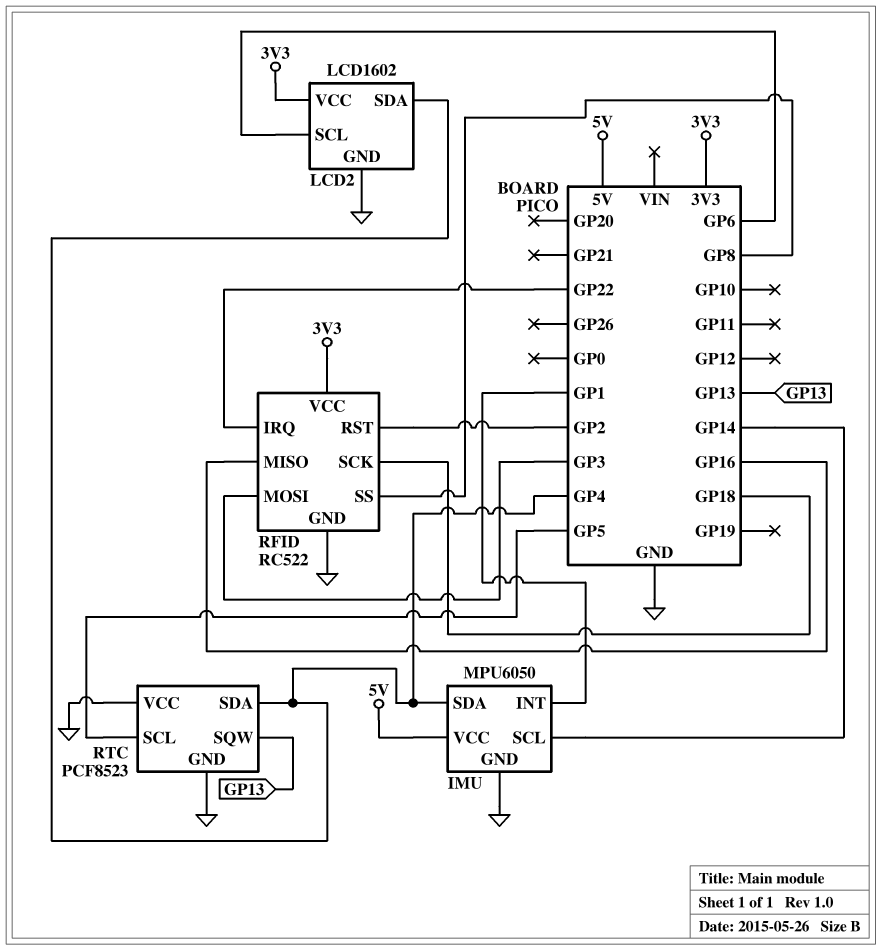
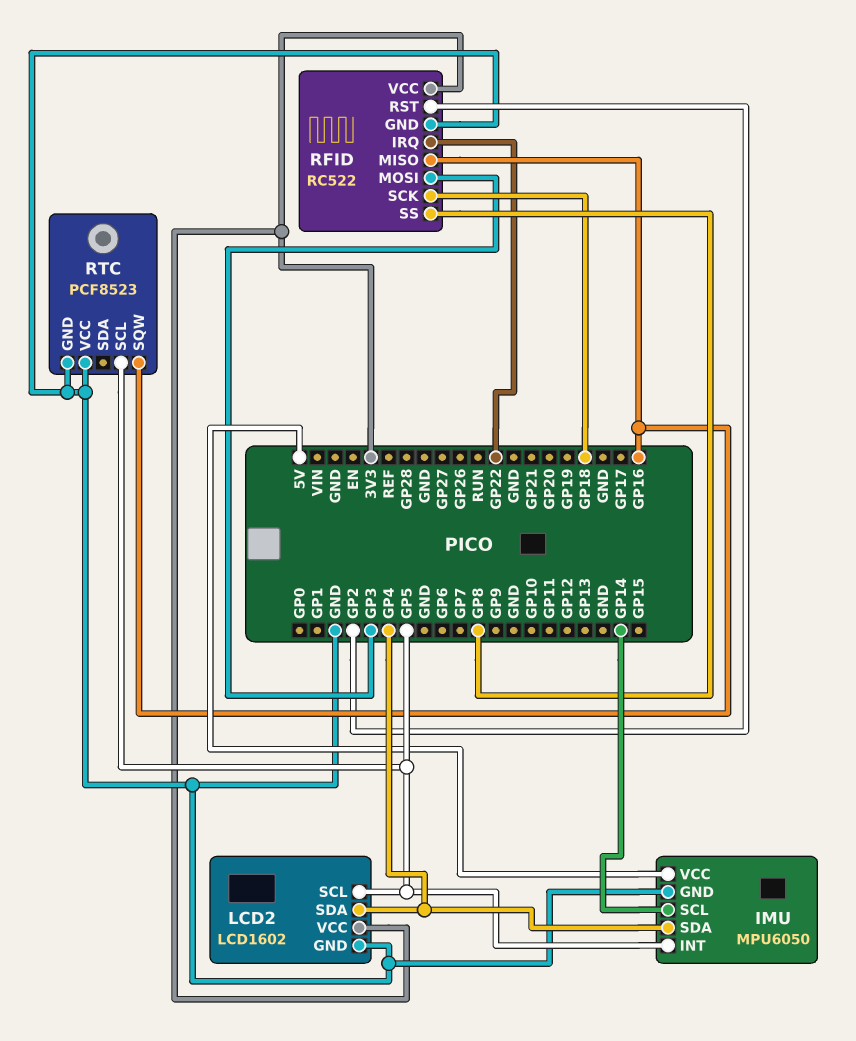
IMU pin INT: GP1 -> GP5
LCD2 pin SCL: GP6 -> GP5
RTC pin SDA: GP4 -> none
RTC pin SQW: GP13 -> GP16

